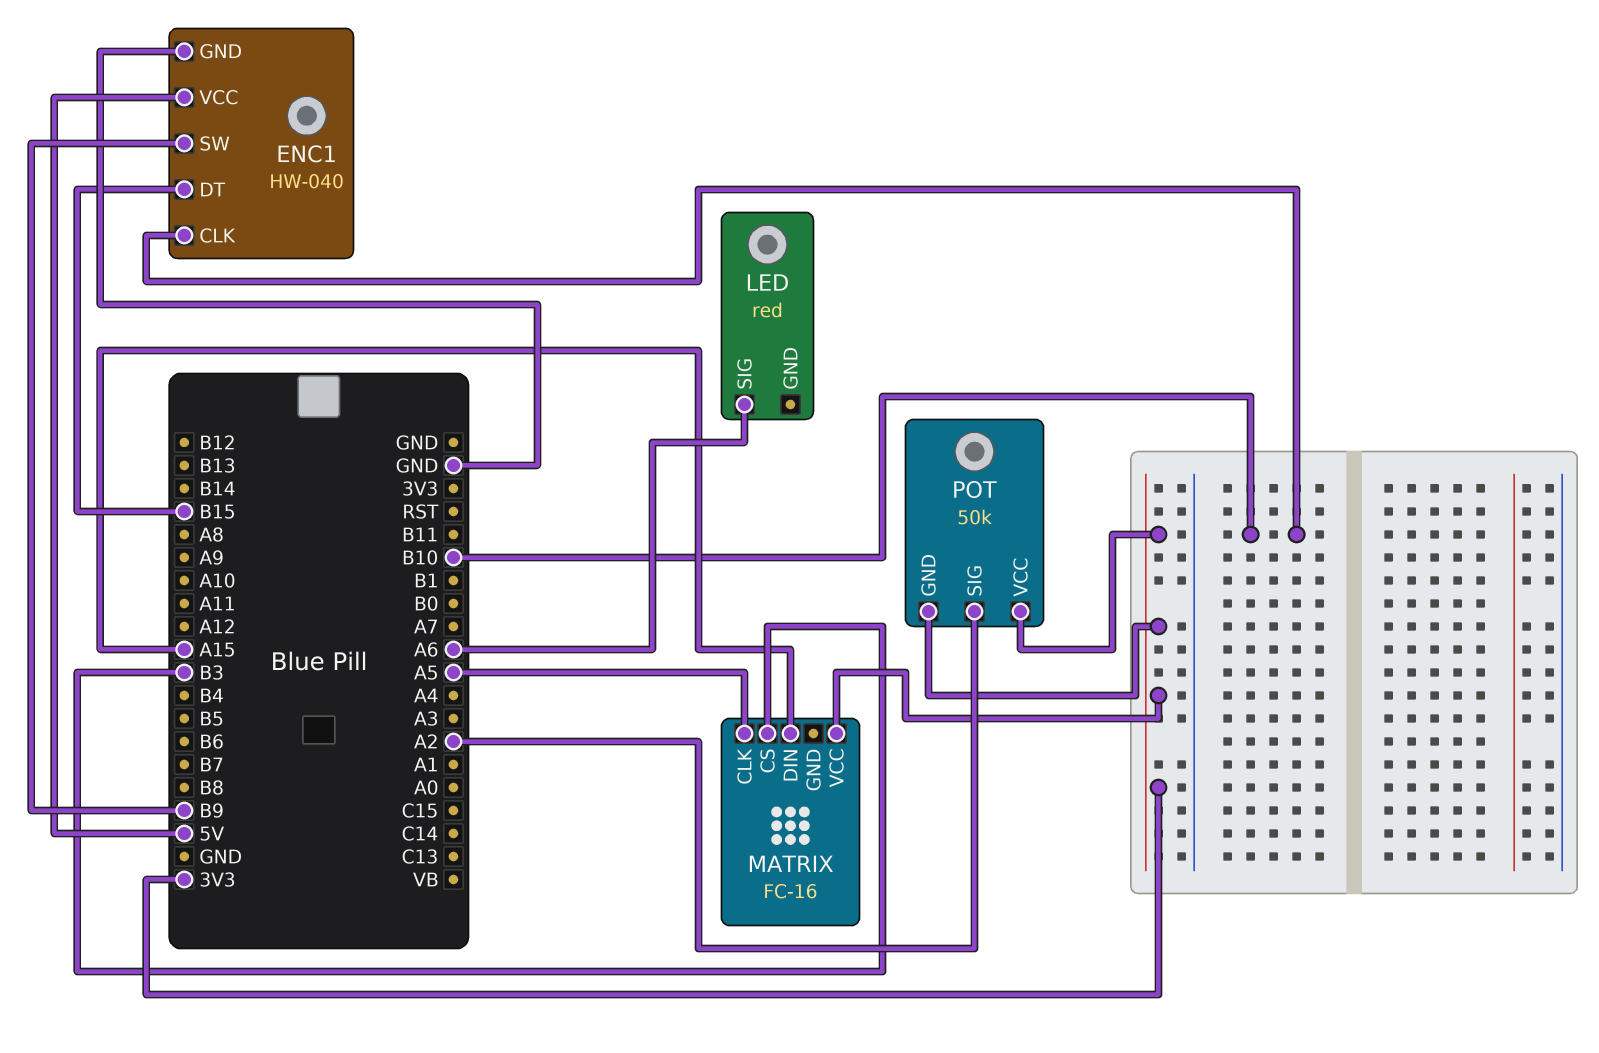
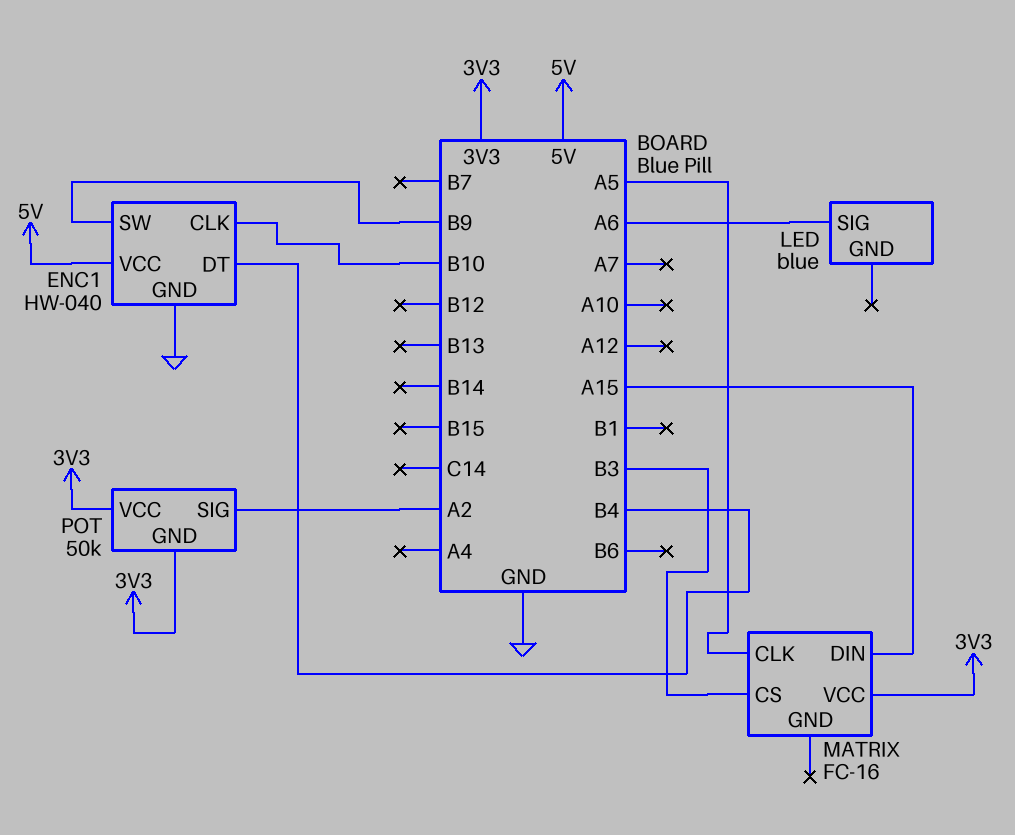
ENC1 pin DT: B15 -> B4
LED: red -> blue

